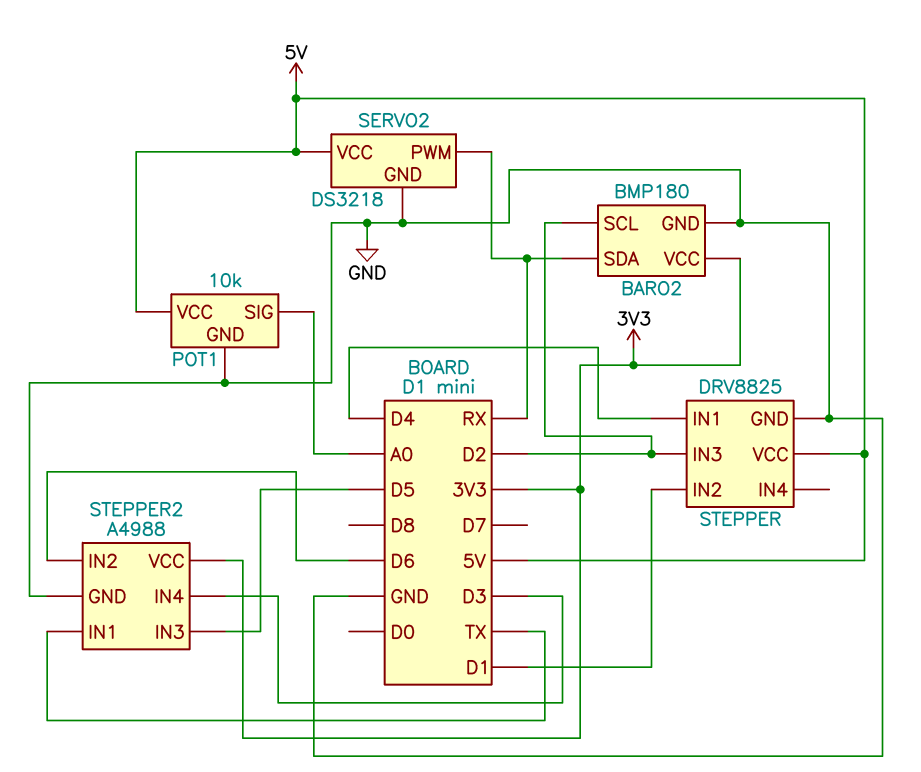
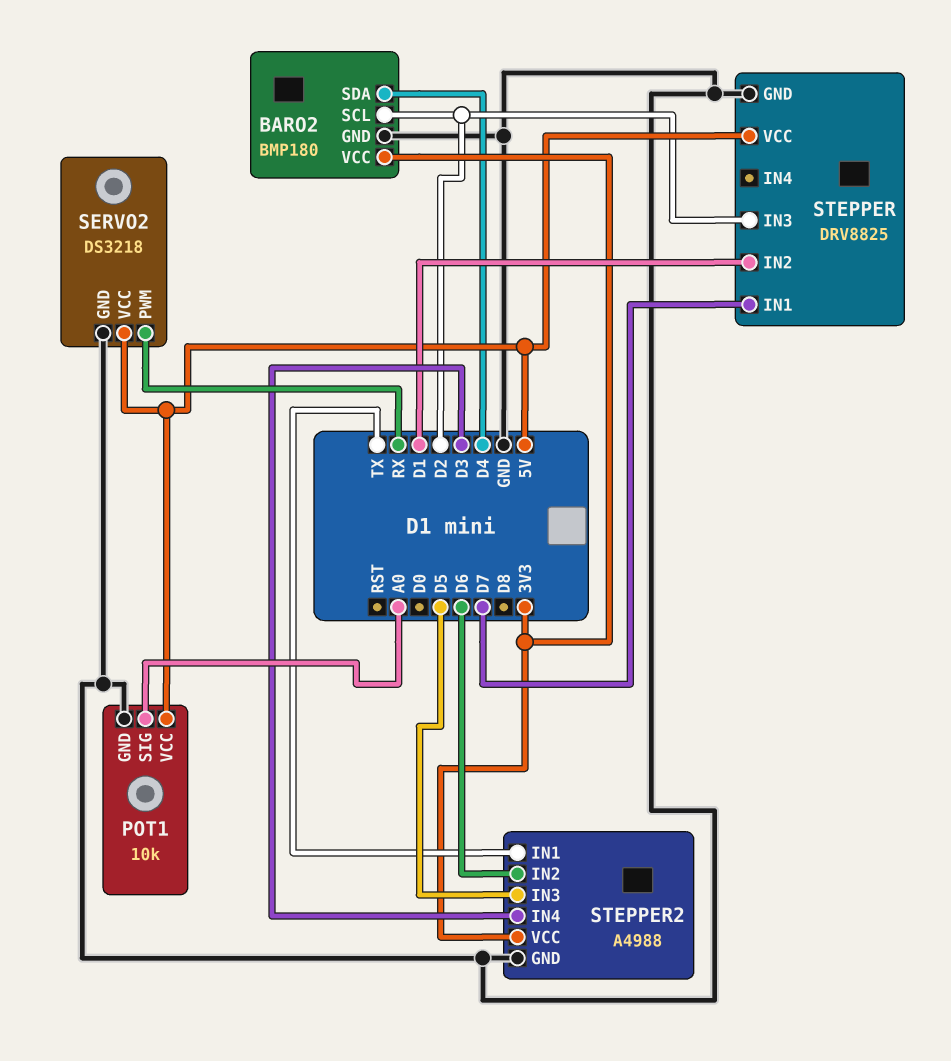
BARO2 pin SDA: RX -> D4
STEPPER pin IN1: D4 -> D7

